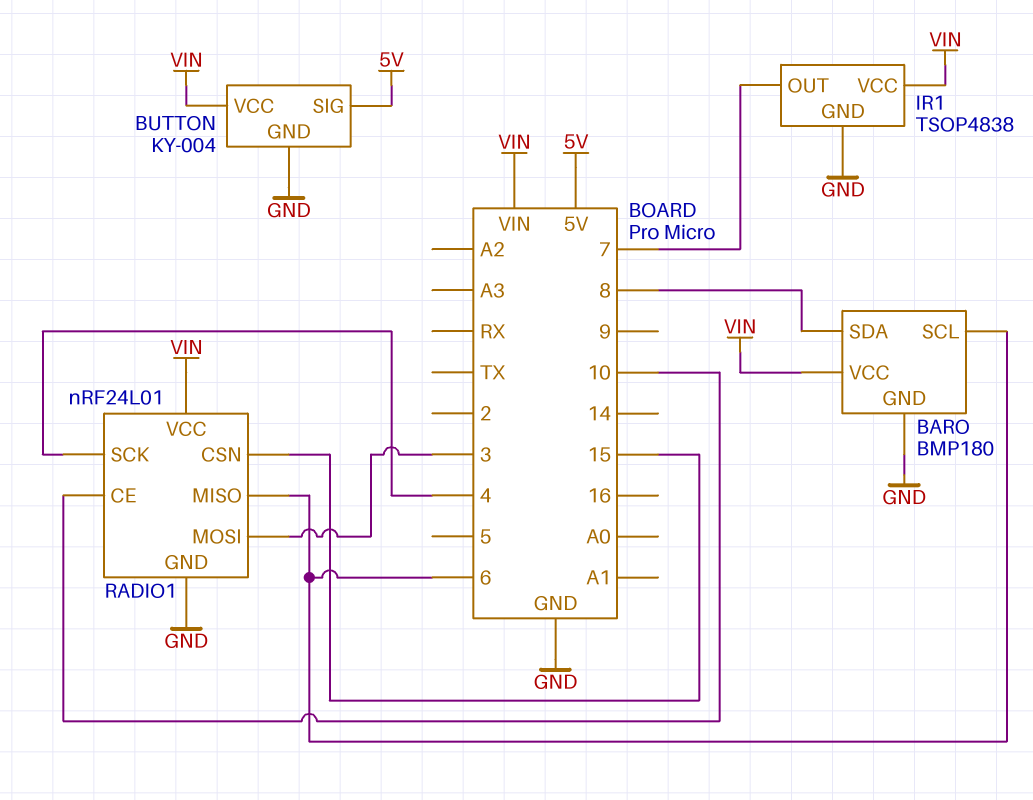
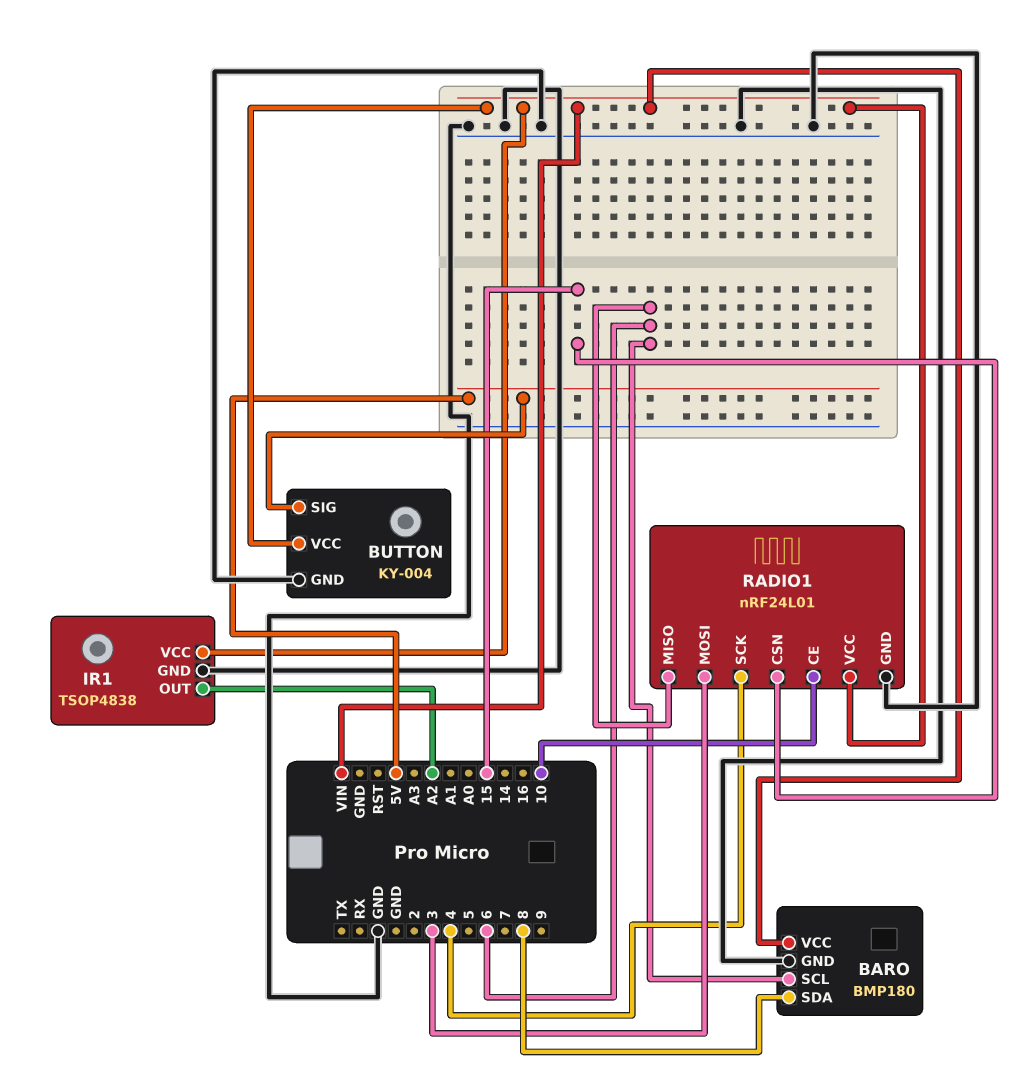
IR1 pin OUT: 7 -> A2

